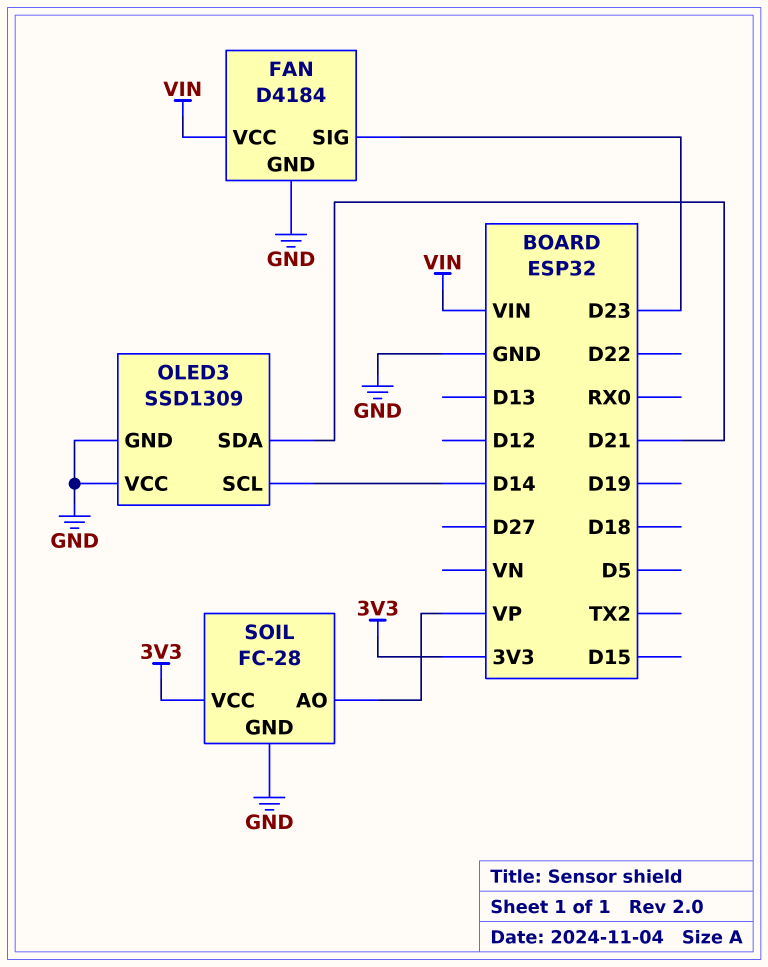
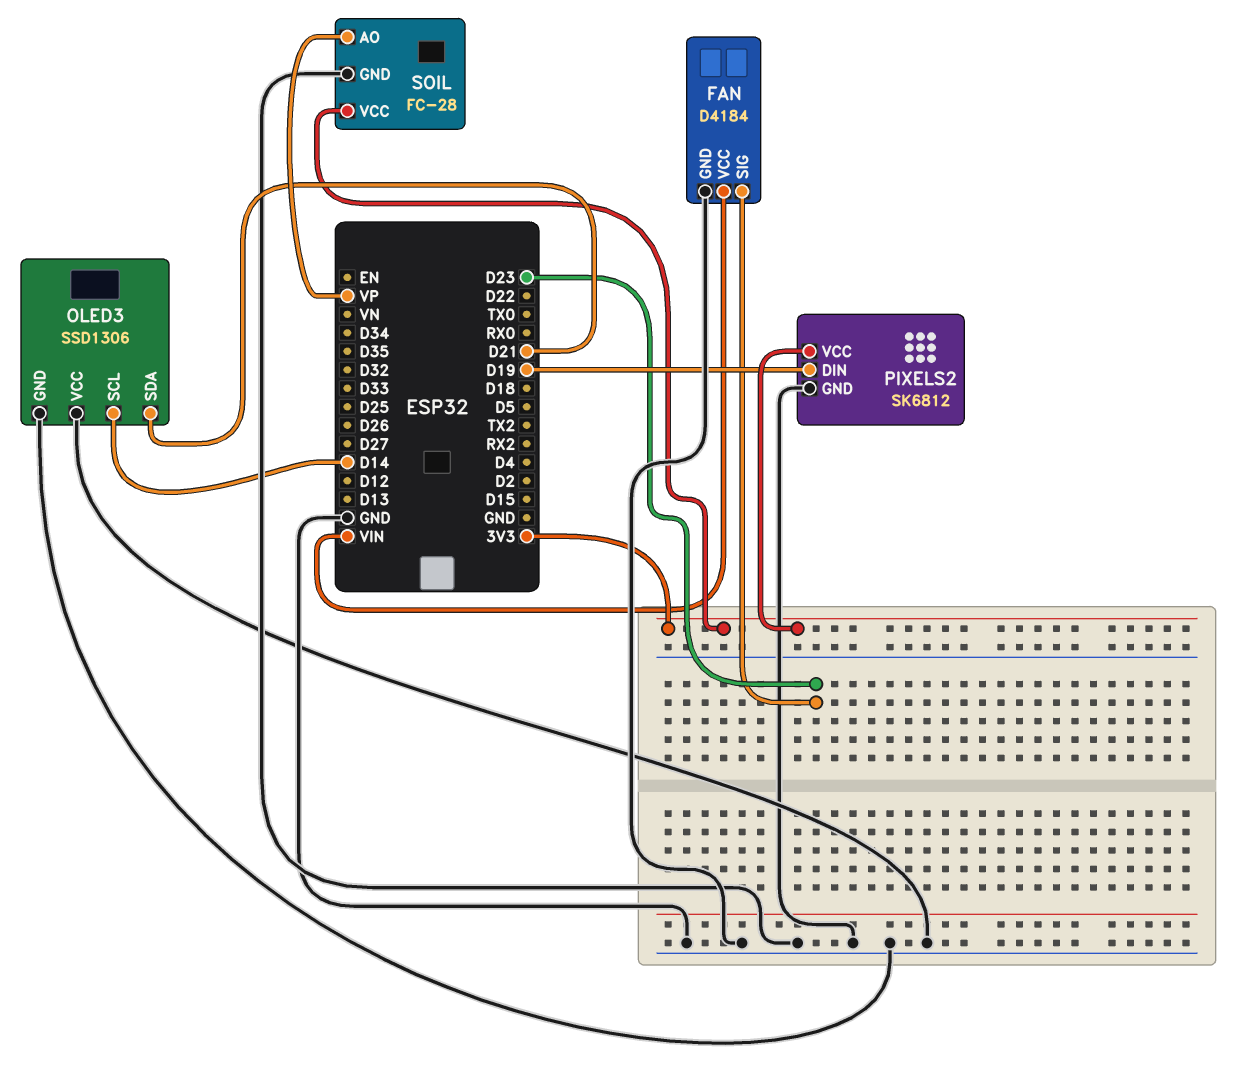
OLED3: SSD1309 -> SSD1306
PIXELS2: none -> SK6812
PIXELS2 pin DIN: none -> D19
PIXELS2 pin GND: none -> GND
PIXELS2 pin VCC: none -> 3V3

